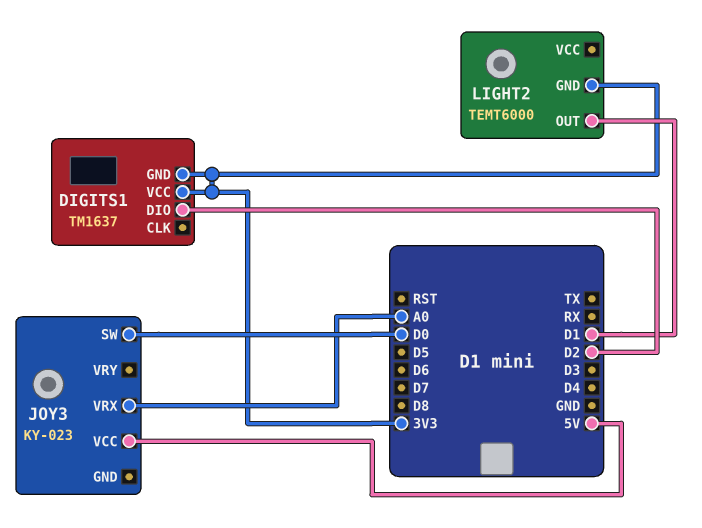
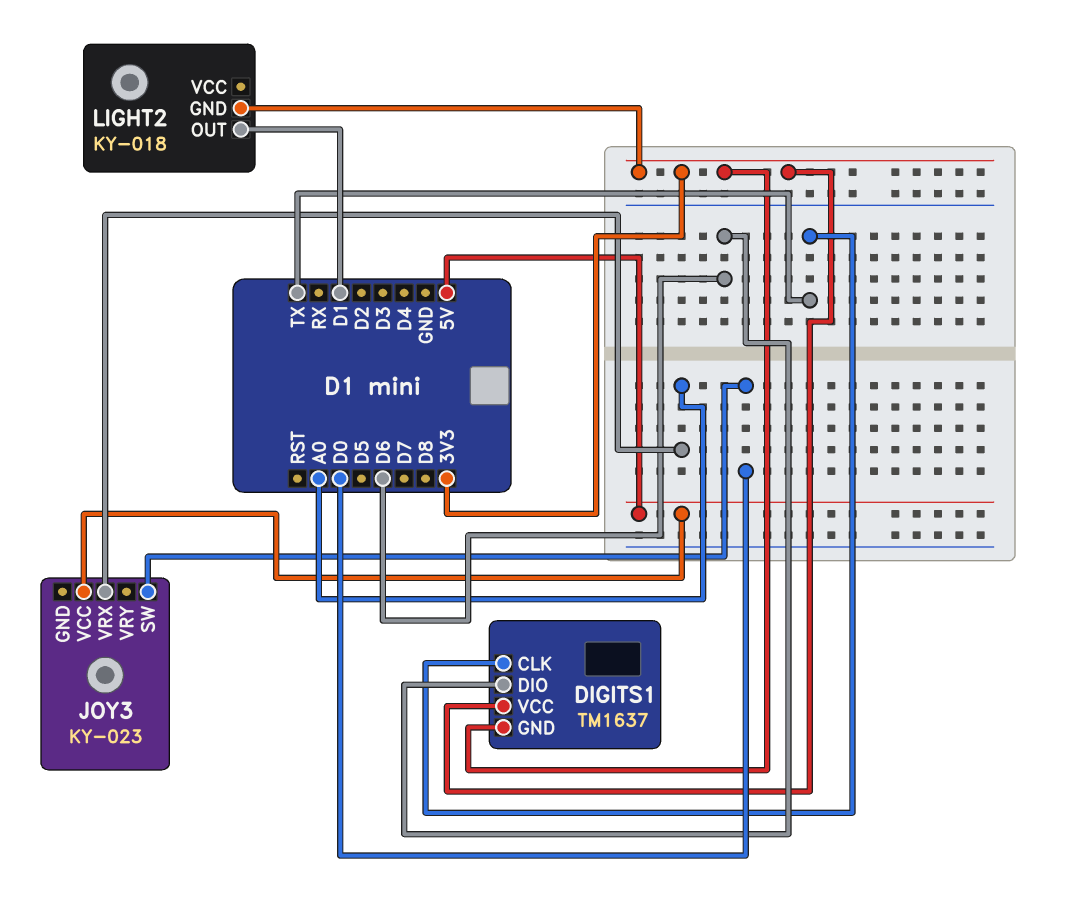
DIGITS1 pin CLK: none -> TX
DIGITS1 pin DIO: D2 -> D6
LIGHT2: TEMT6000 -> KY-018

